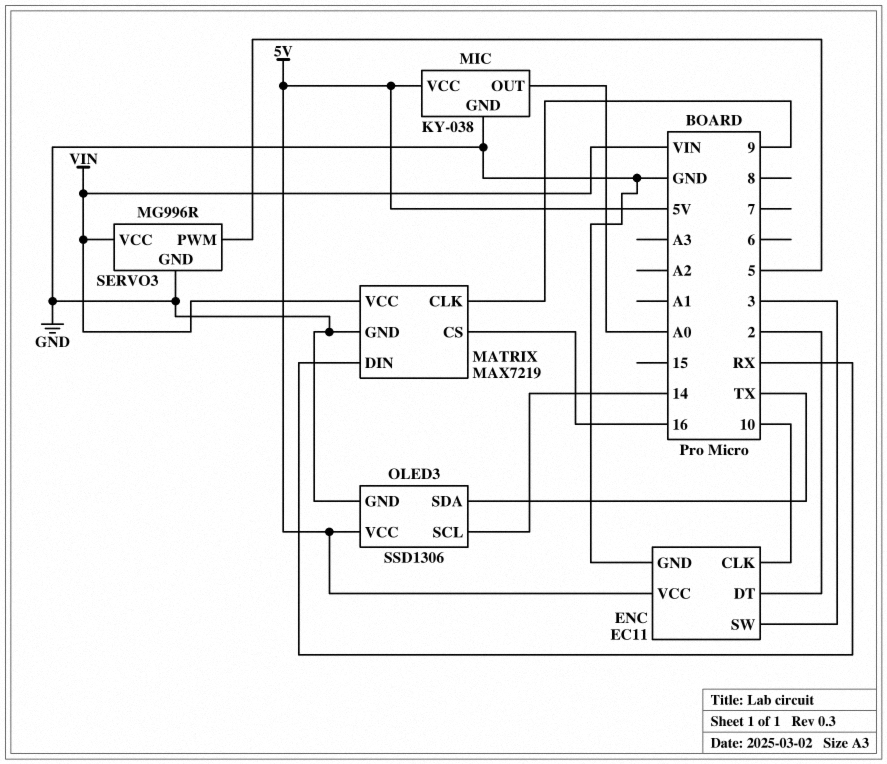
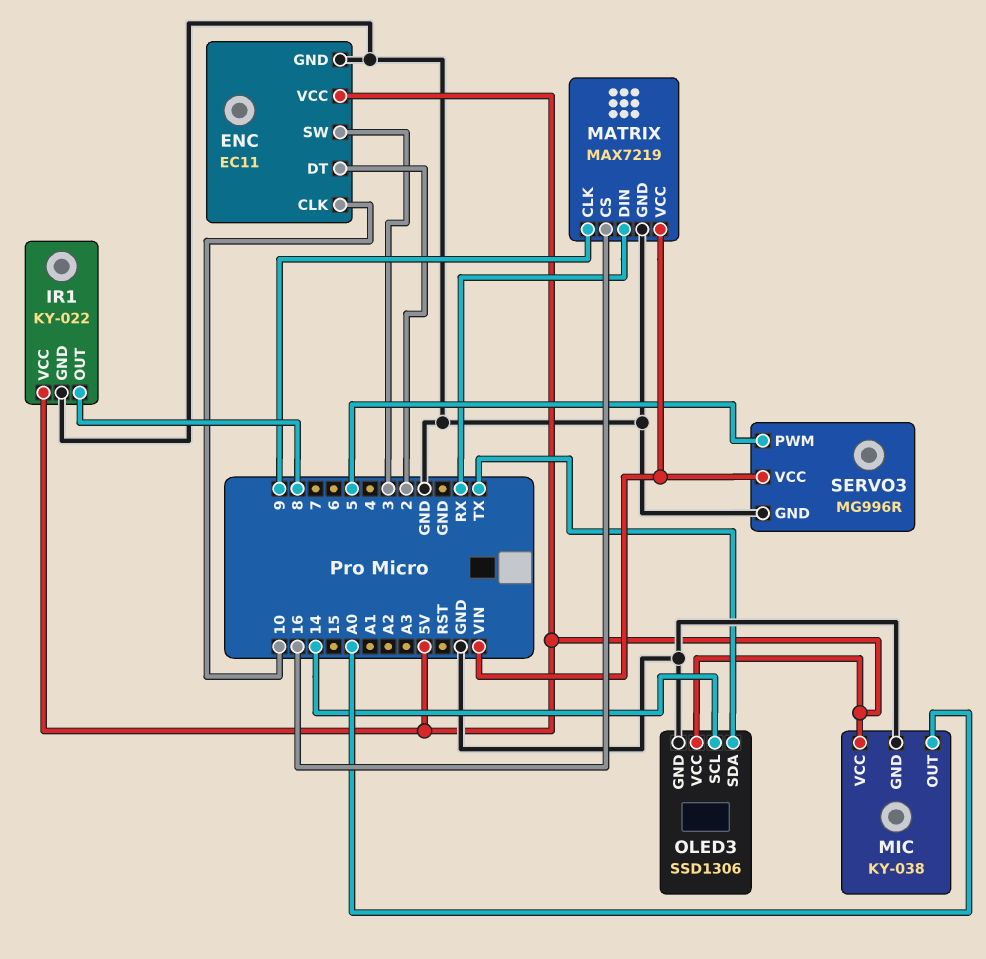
IR1: none -> KY-022
IR1 pin GND: none -> GND
IR1 pin OUT: none -> 8
IR1 pin VCC: none -> 5V

